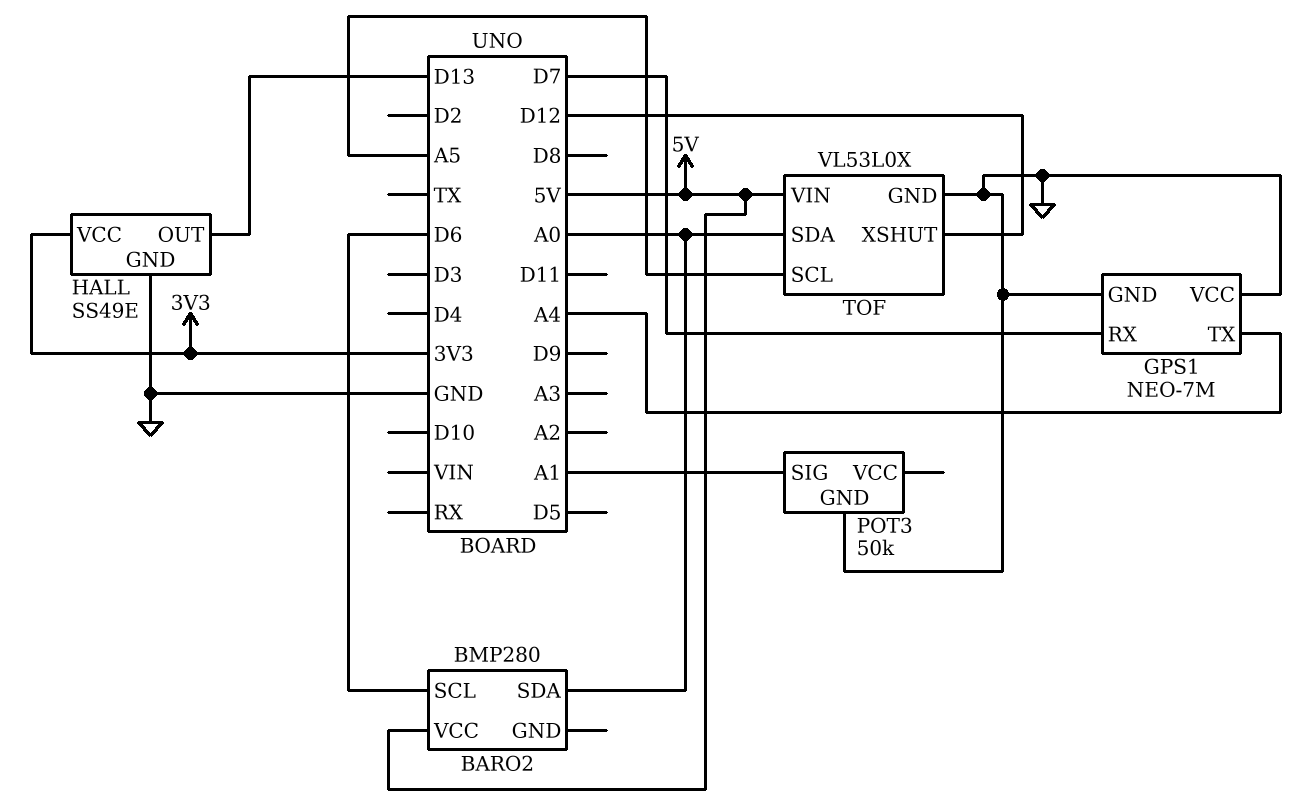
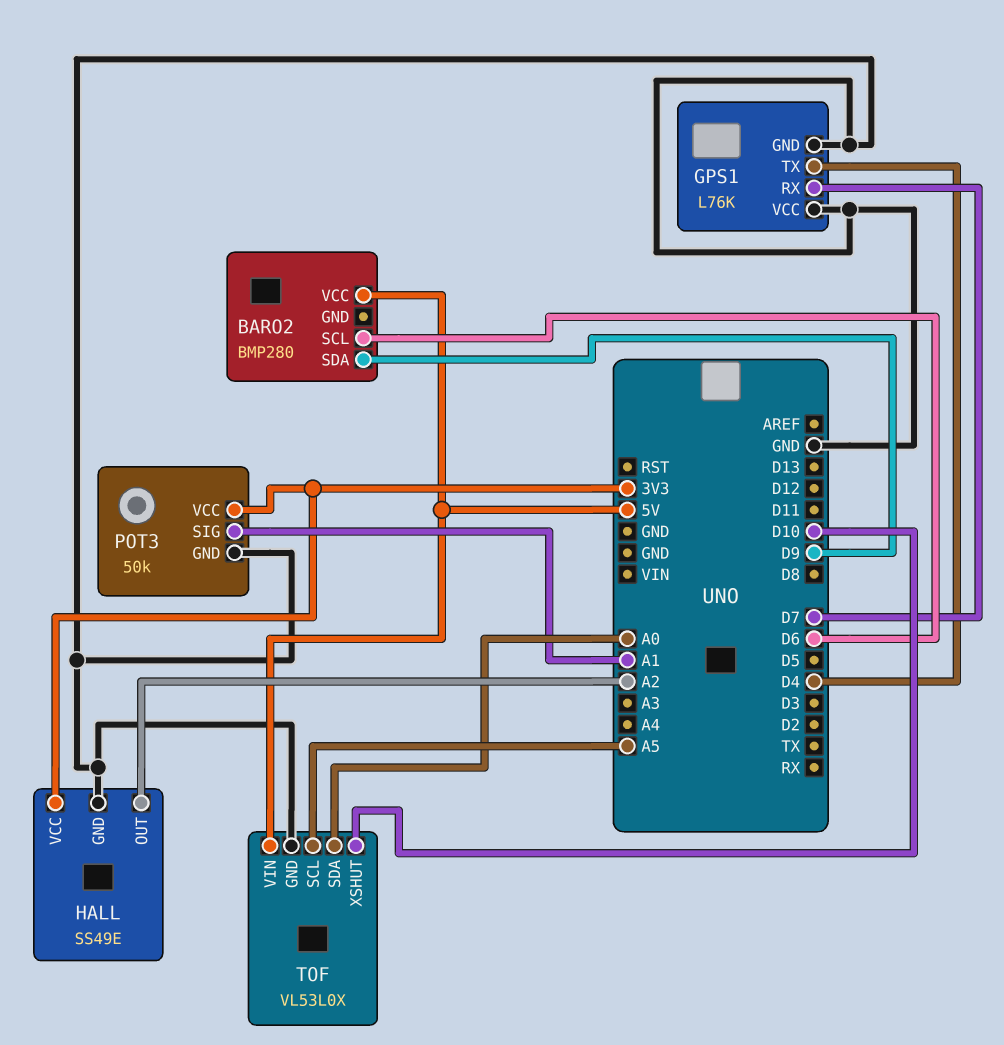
BARO2 pin SDA: A0 -> D9
GPS1: NEO-7M -> L76K
GPS1 pin TX: A4 -> D4
HALL pin OUT: D13 -> A2
POT3 pin VCC: none -> 3V3
TOF pin XSHUT: D12 -> D10

